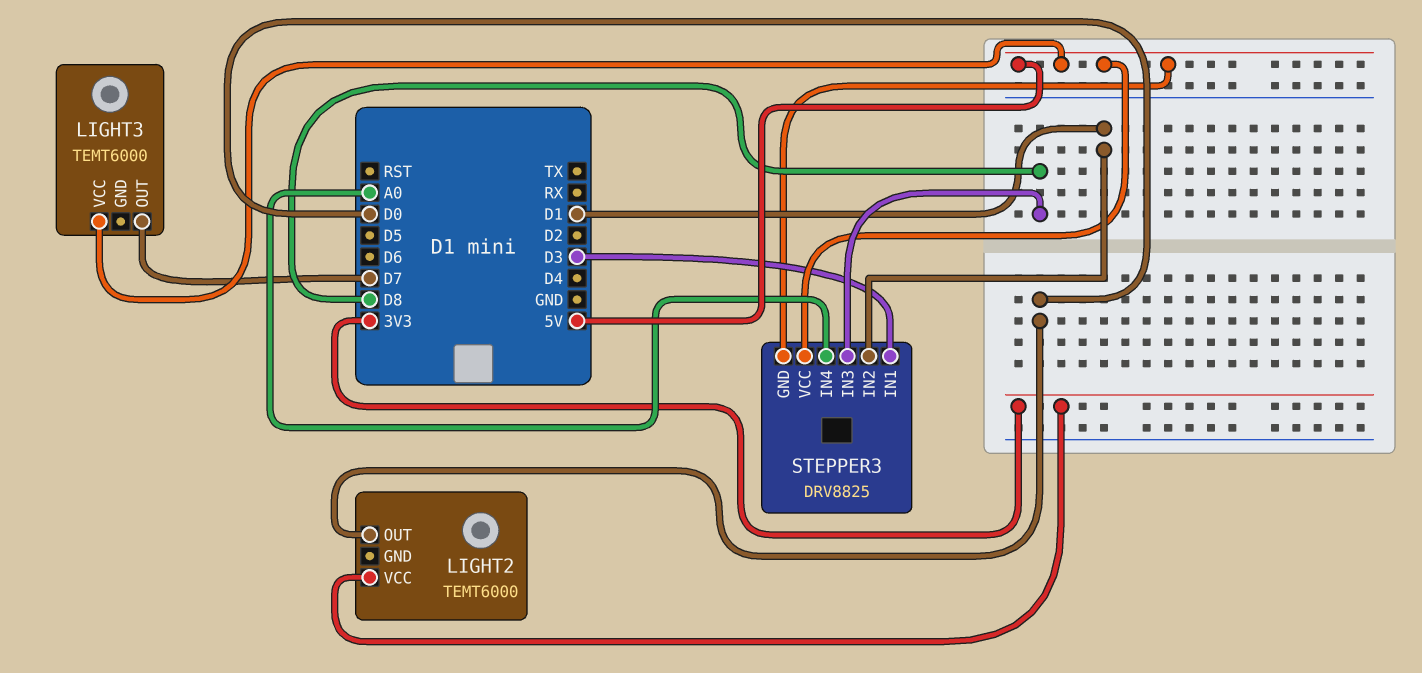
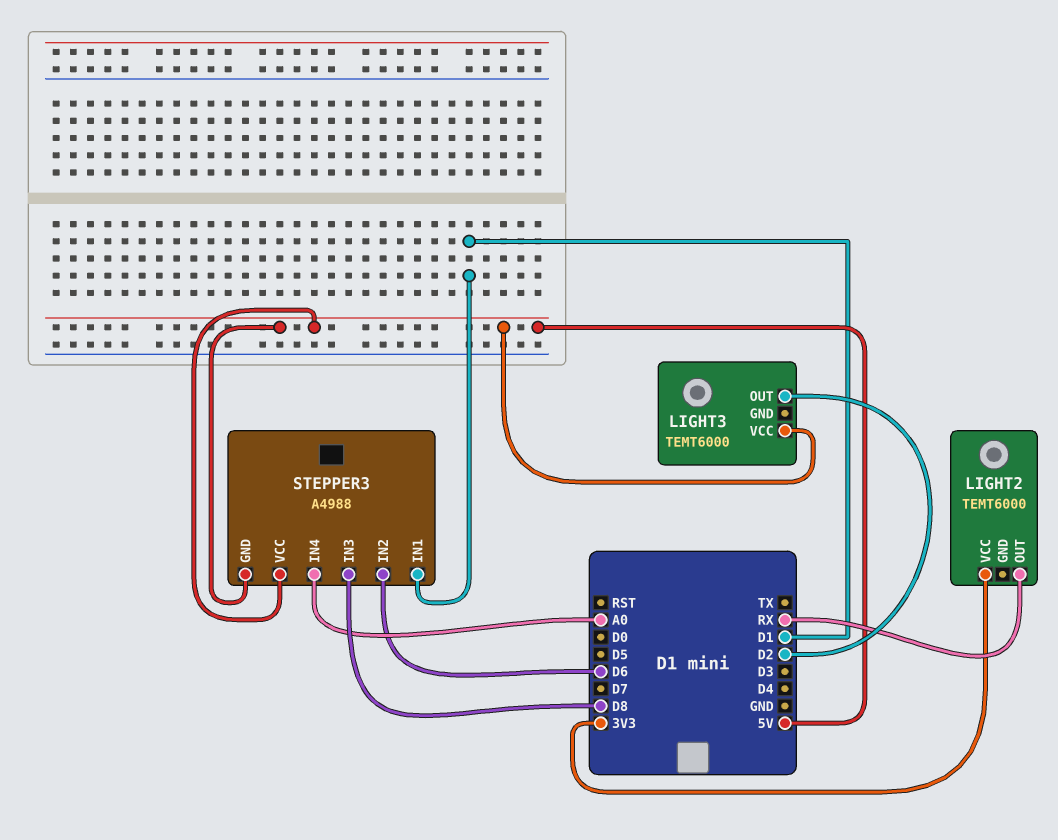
LIGHT2 pin OUT: D0 -> RX
LIGHT3 pin OUT: D7 -> D2
STEPPER3: DRV8825 -> A4988
STEPPER3 pin IN1: D3 -> D1
STEPPER3 pin IN2: D1 -> D6

